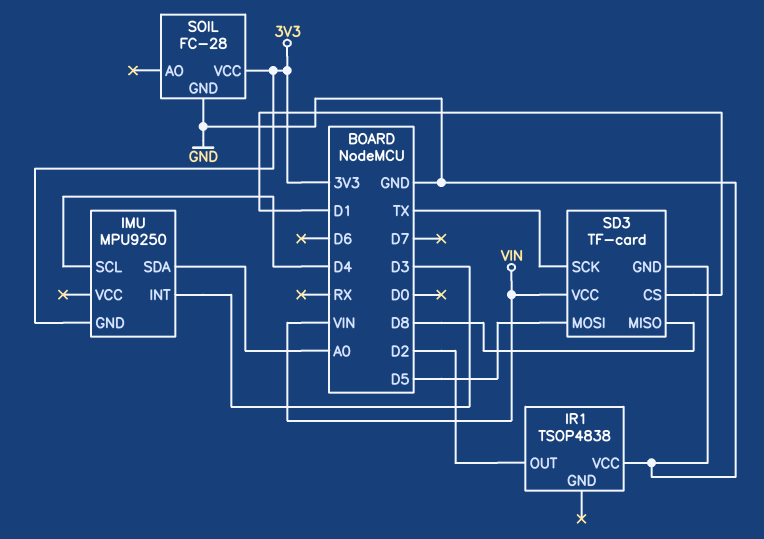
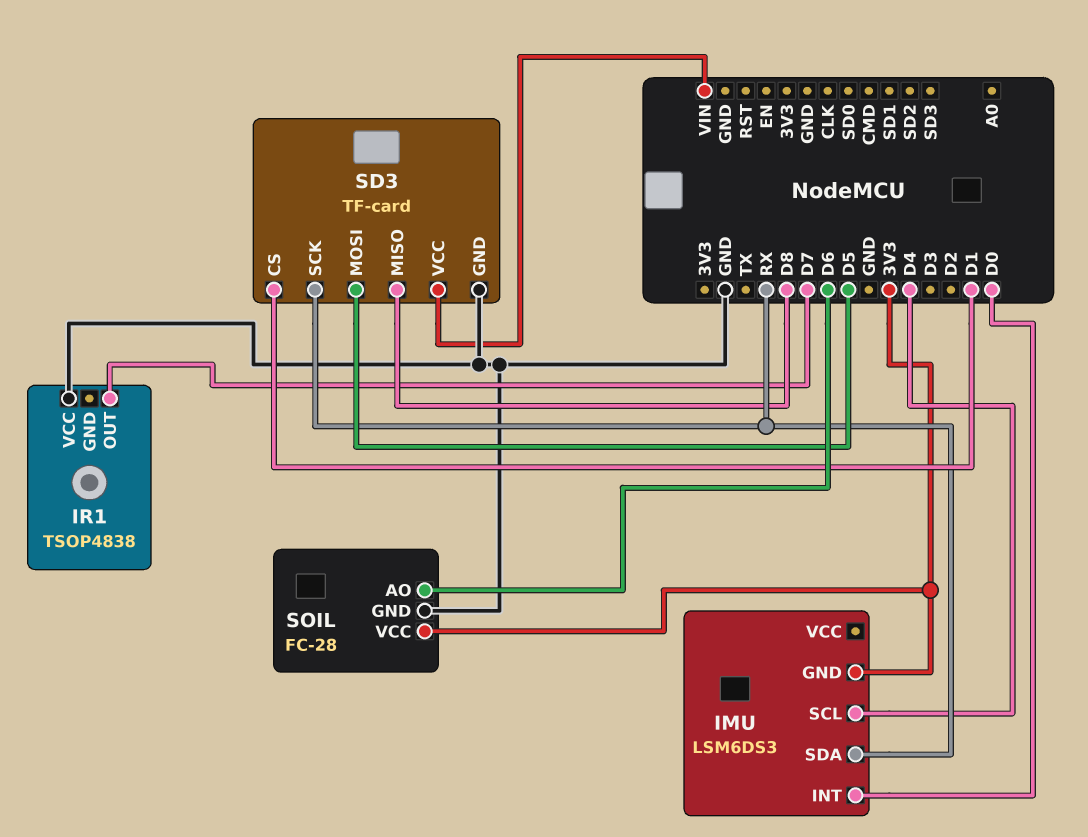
IMU: MPU9250 -> LSM6DS3
IMU pin INT: D3 -> D0
IMU pin SDA: A0 -> RX
IR1 pin OUT: D2 -> D7
SD3 pin SCK: TX -> RX
SOIL pin AO: none -> D6

